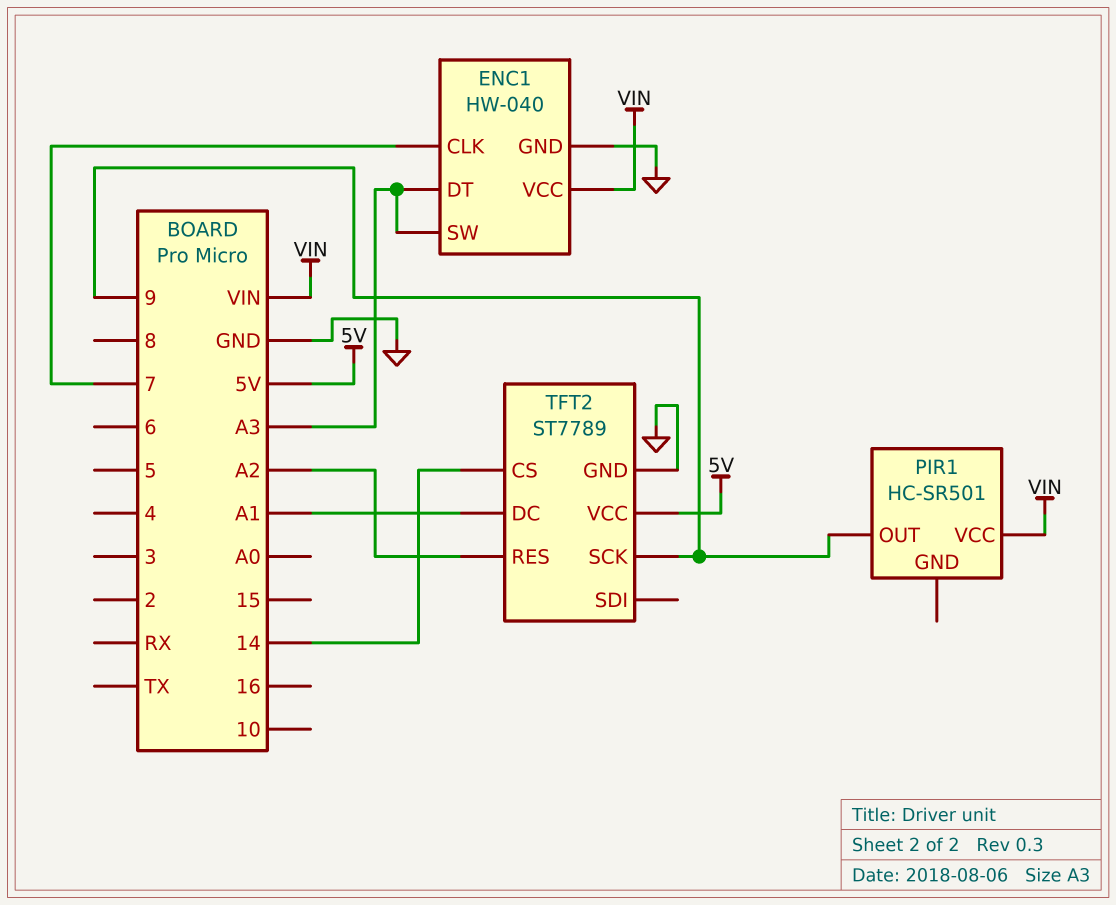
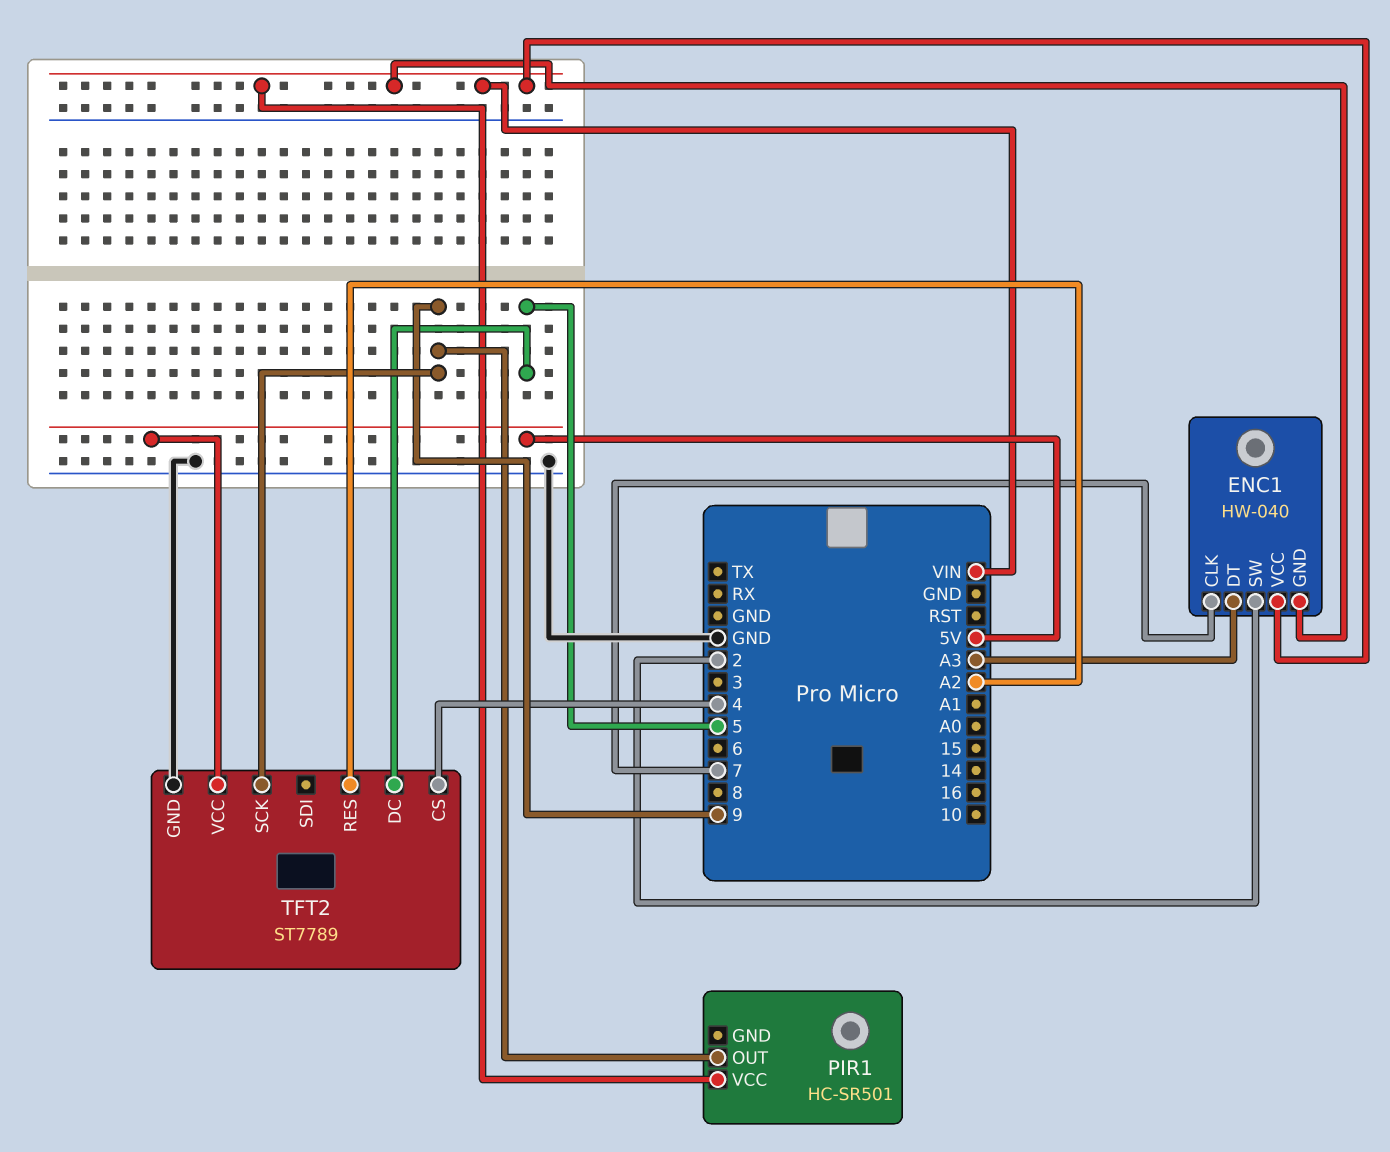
ENC1 pin GND: GND -> VIN
ENC1 pin SW: A3 -> 2
TFT2 pin CS: 14 -> 4
TFT2 pin DC: A1 -> 5

